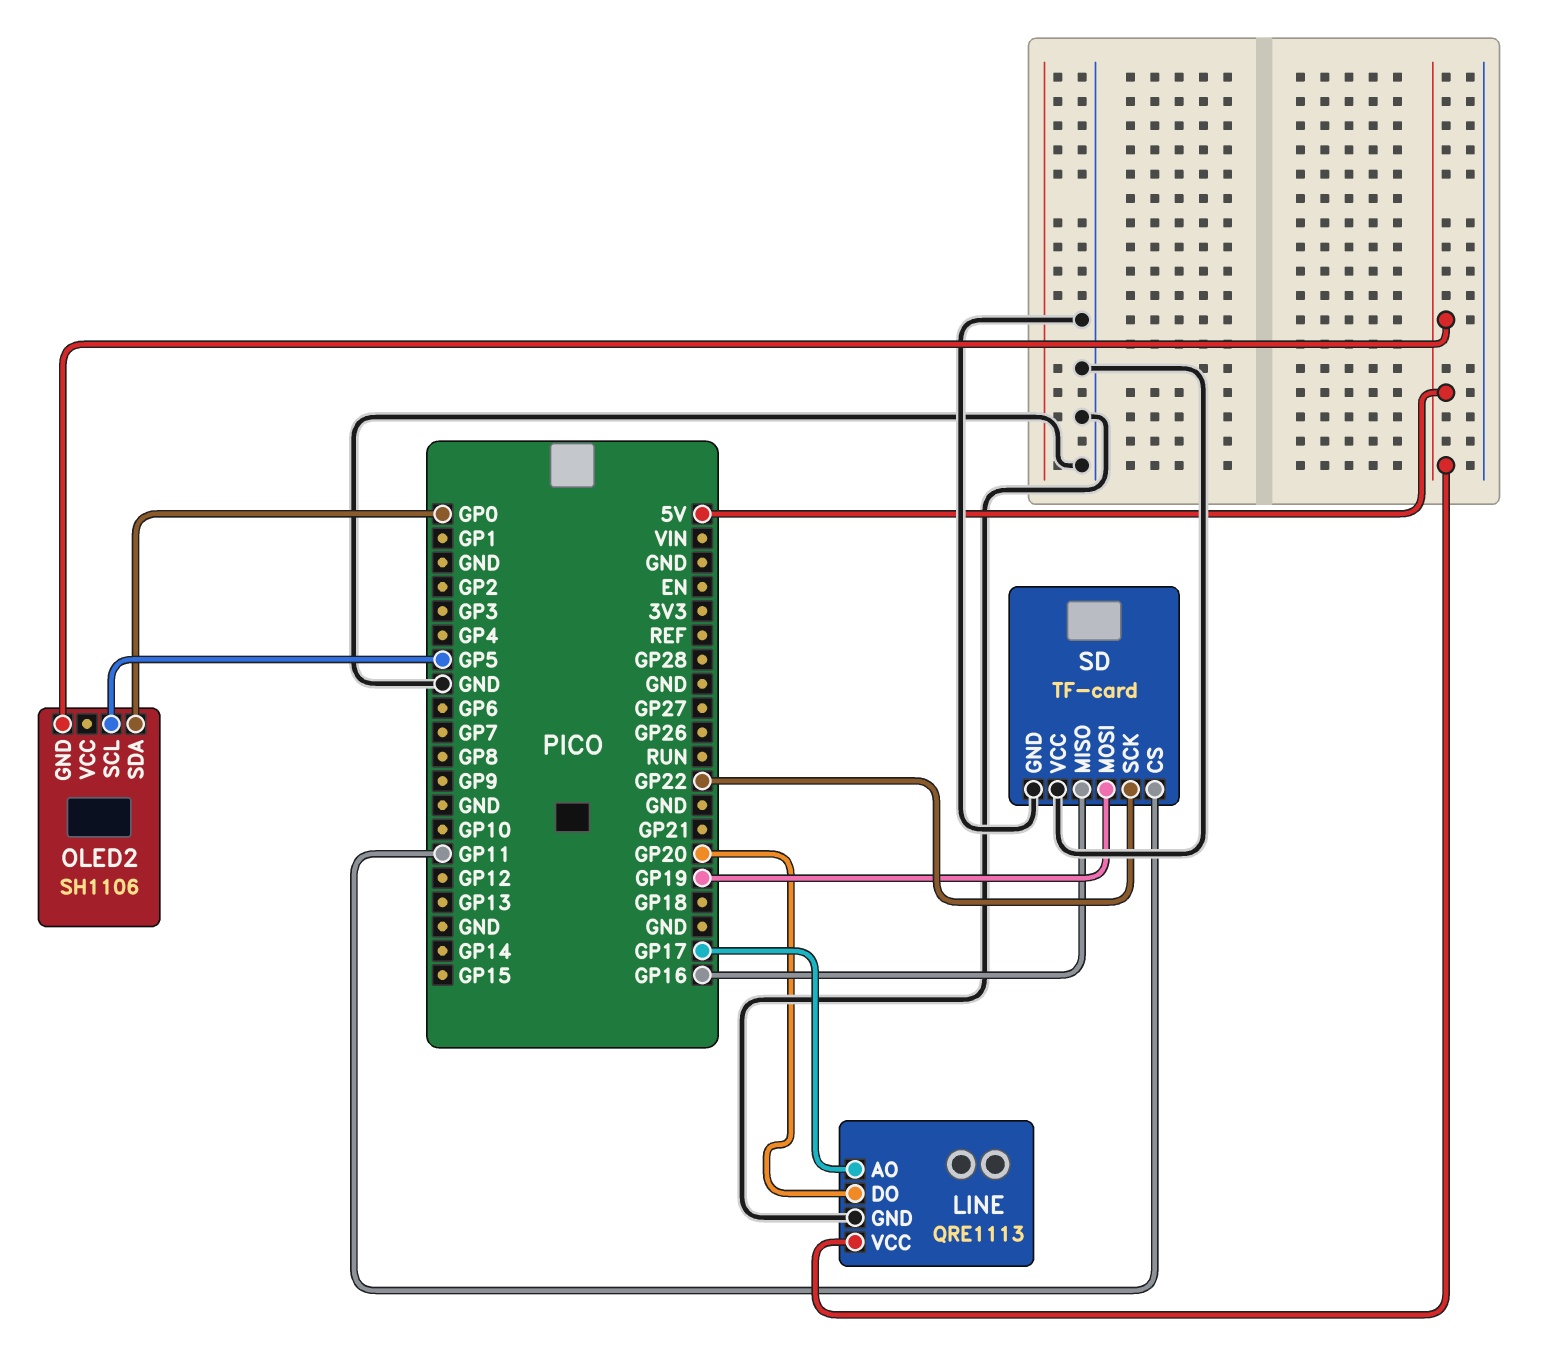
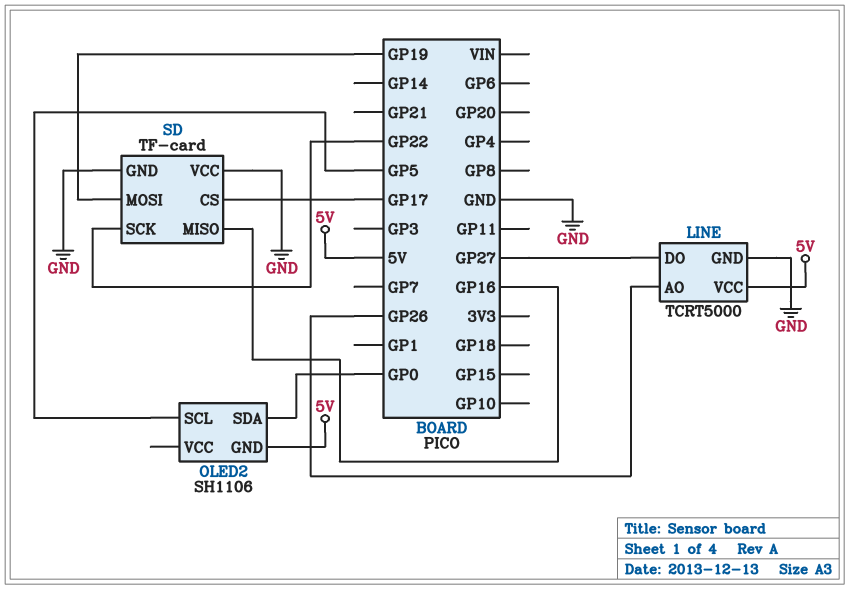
LINE: QRE1113 -> TCRT5000
LINE pin AO: GP17 -> GP26
LINE pin DO: GP20 -> GP27
SD pin CS: GP11 -> GP17

